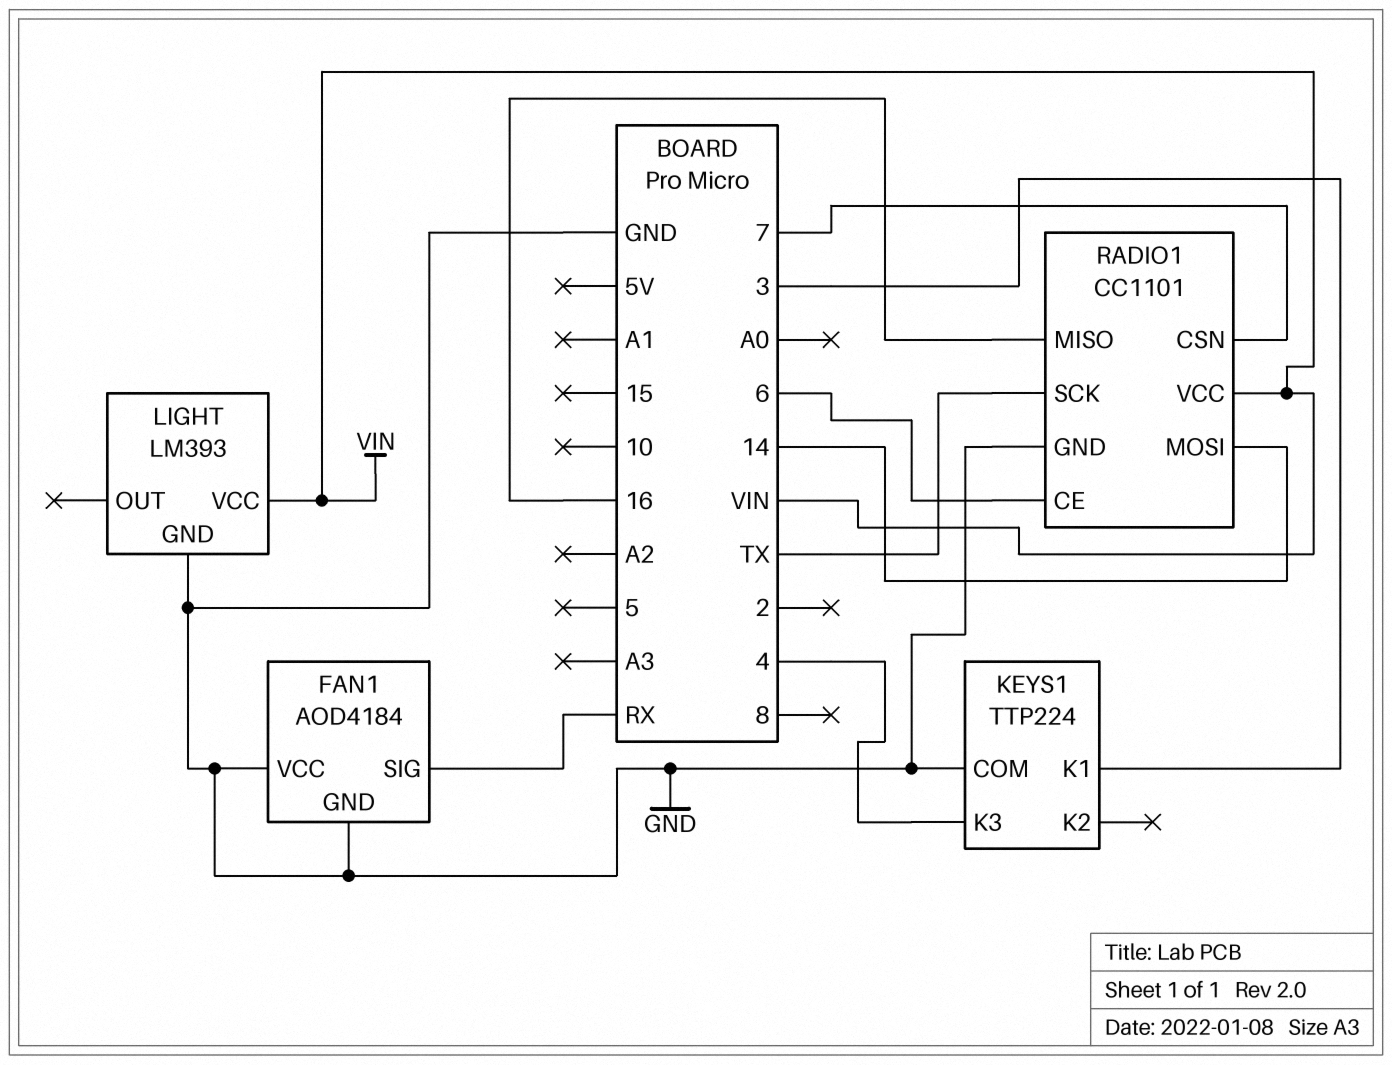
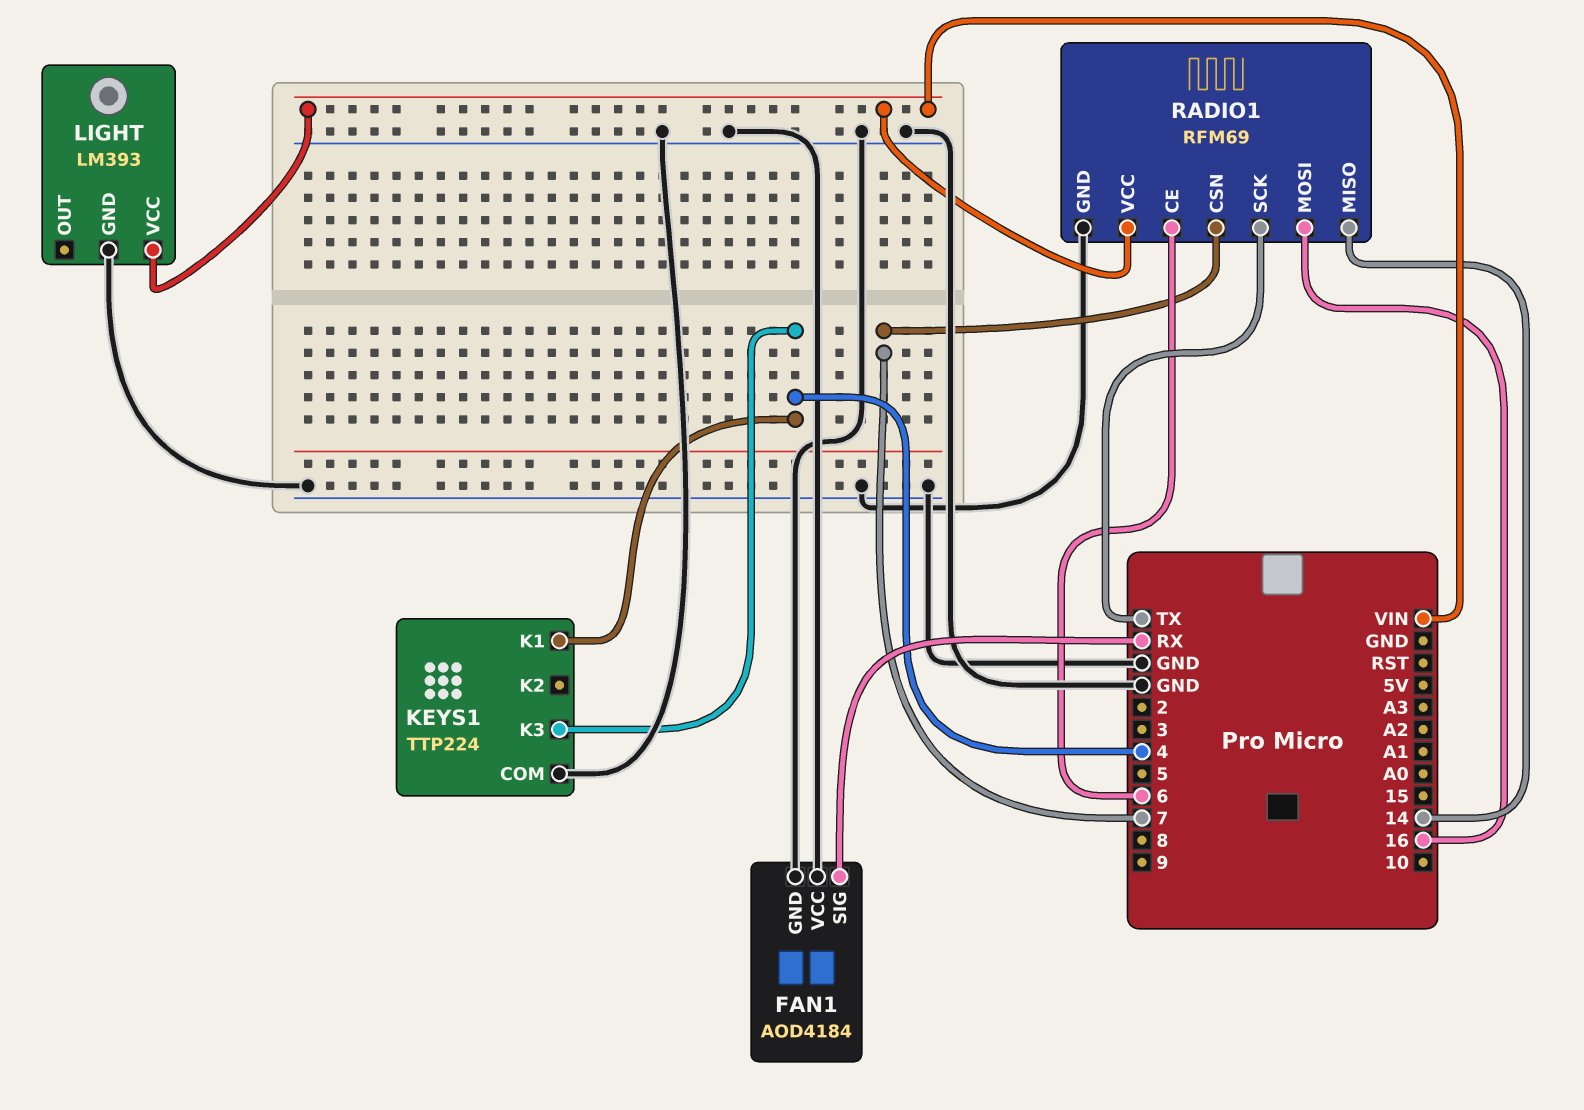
KEYS1 pin K1: 3 -> 4
RADIO1: CC1101 -> RFM69
RADIO1 pin MISO: 16 -> 14
RADIO1 pin MOSI: 14 -> 16

